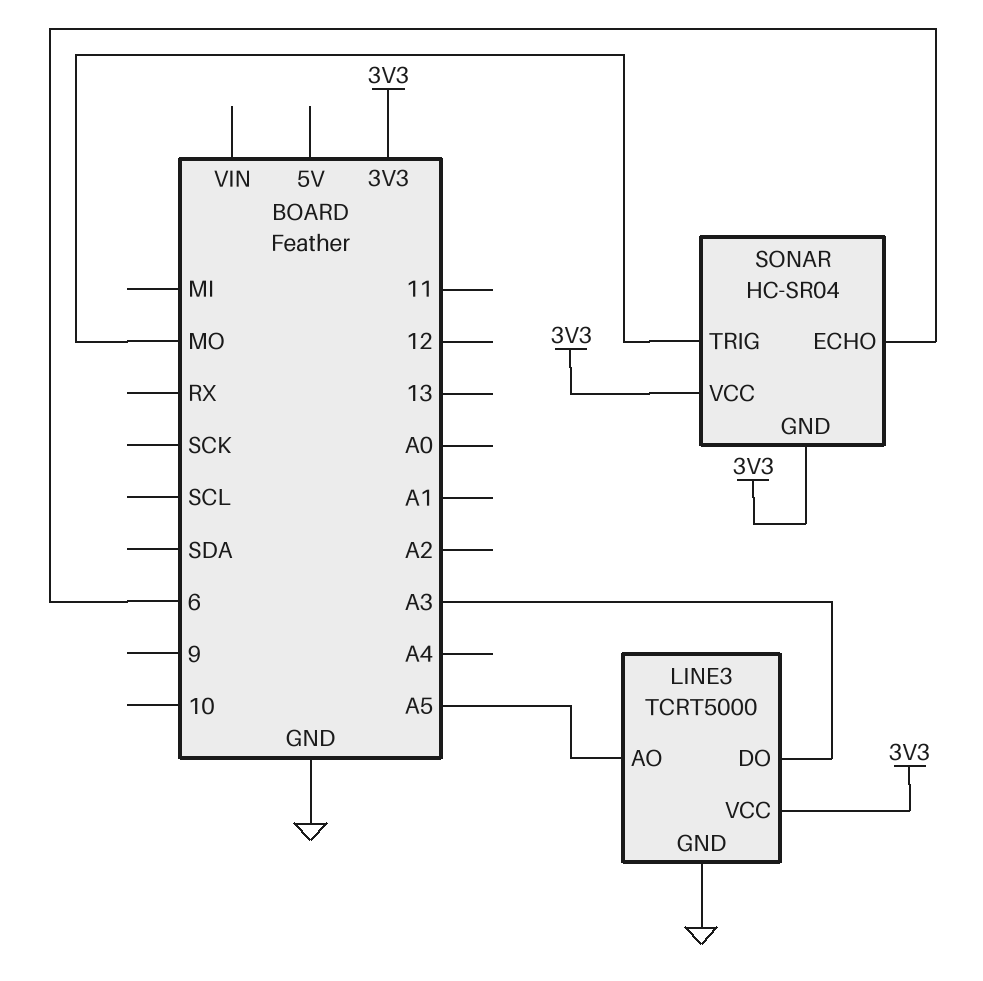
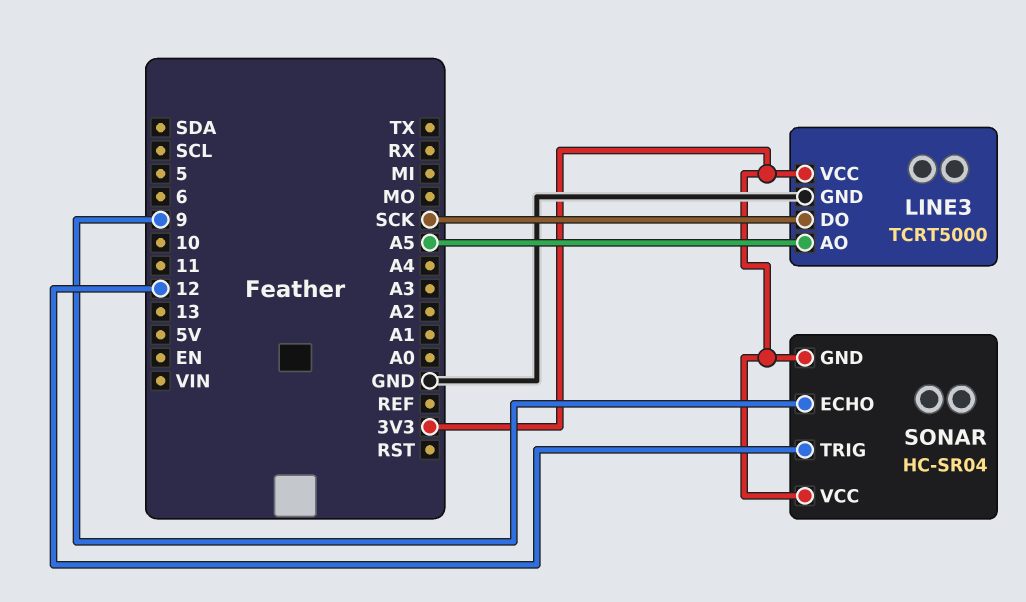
LINE3 pin DO: A3 -> SCK
SONAR pin ECHO: 6 -> 9
SONAR pin TRIG: MO -> 12

